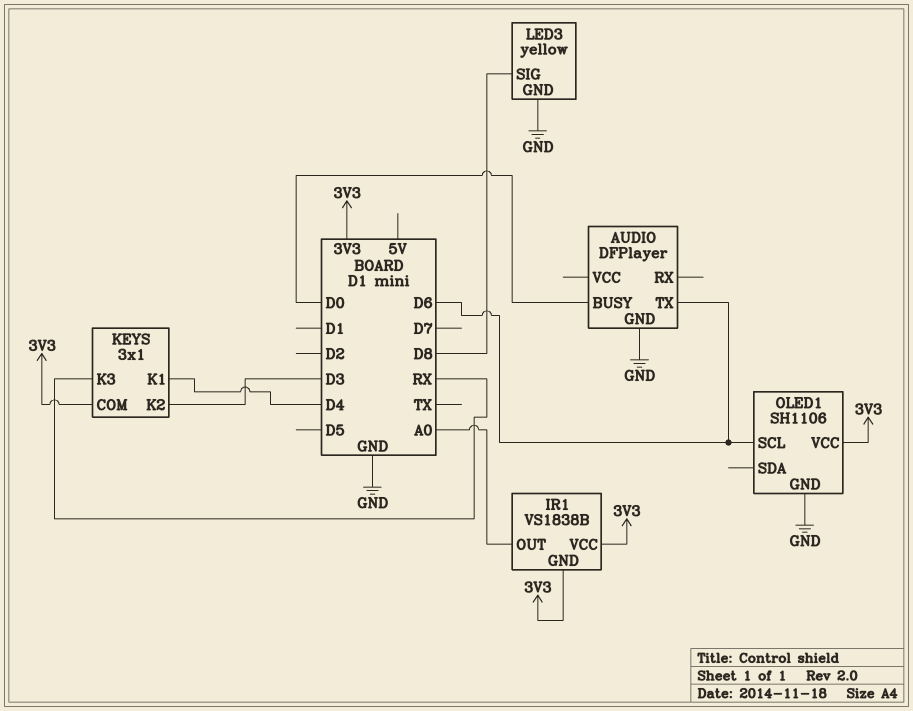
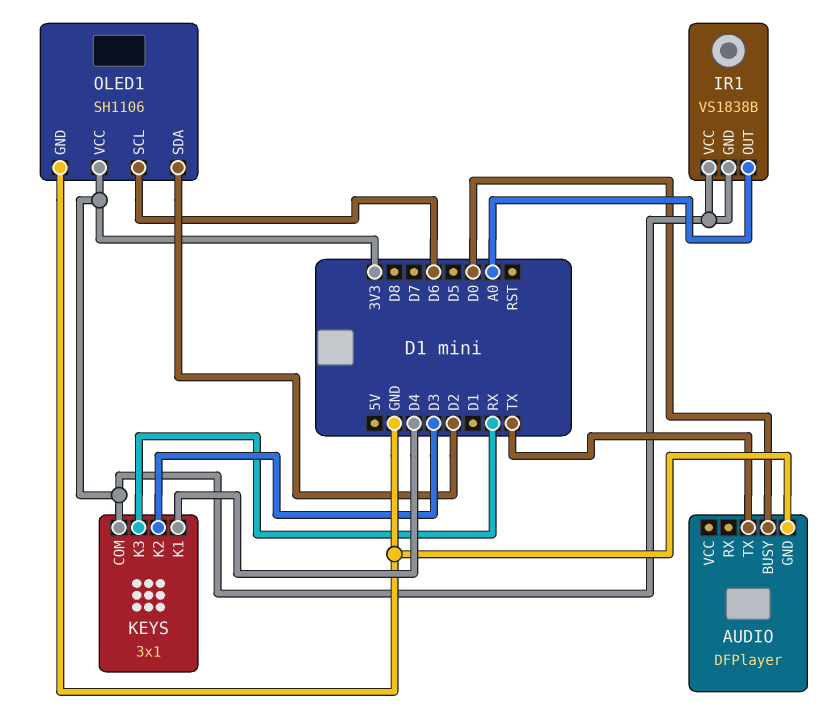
AUDIO pin TX: D6 -> TX
LED3: yellow -> none
LED3 pin GND: GND -> none
LED3 pin SIG: D8 -> none
OLED1 pin SDA: none -> D2

